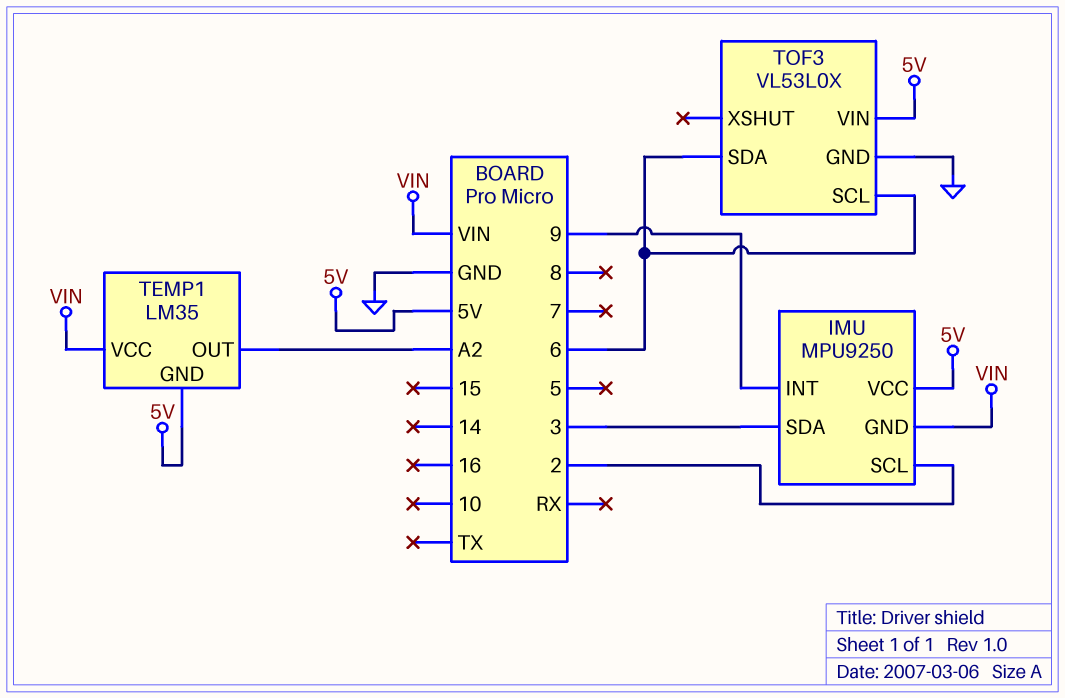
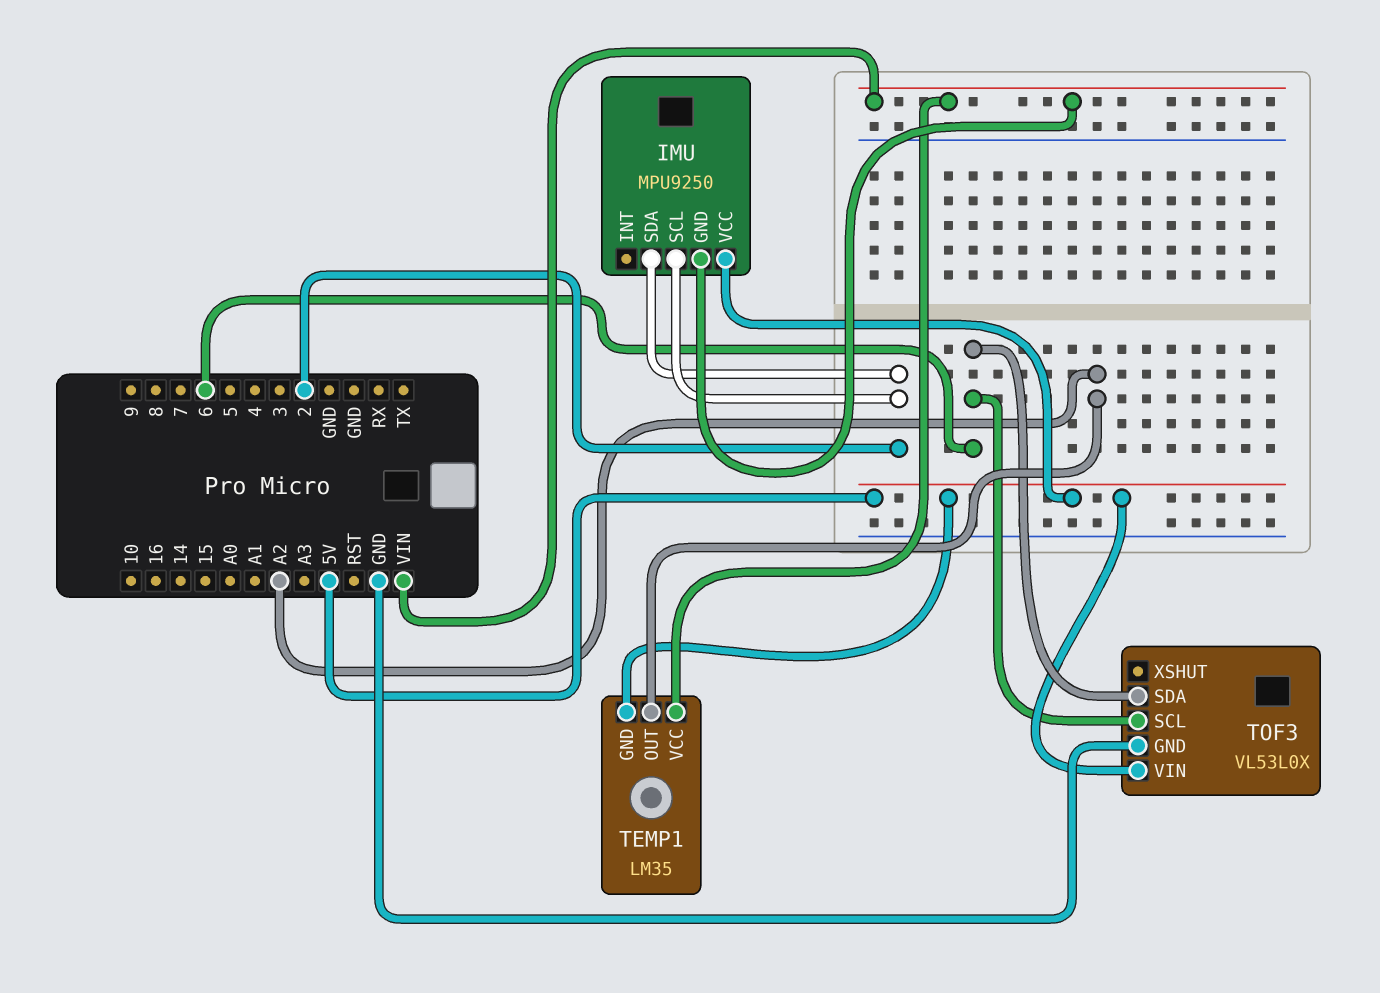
IMU pin INT: 9 -> none
IMU pin SDA: 3 -> 2

